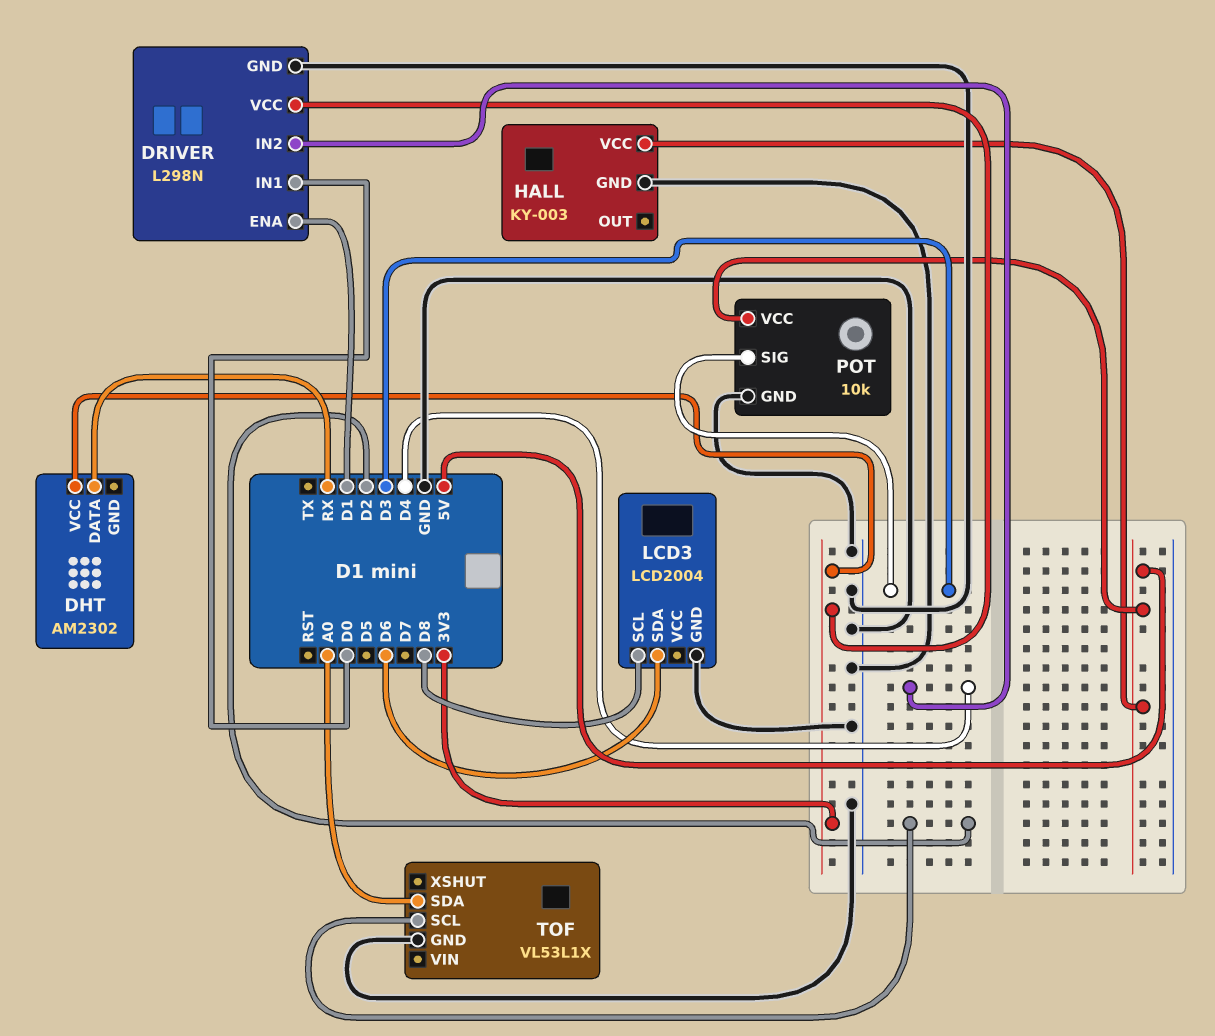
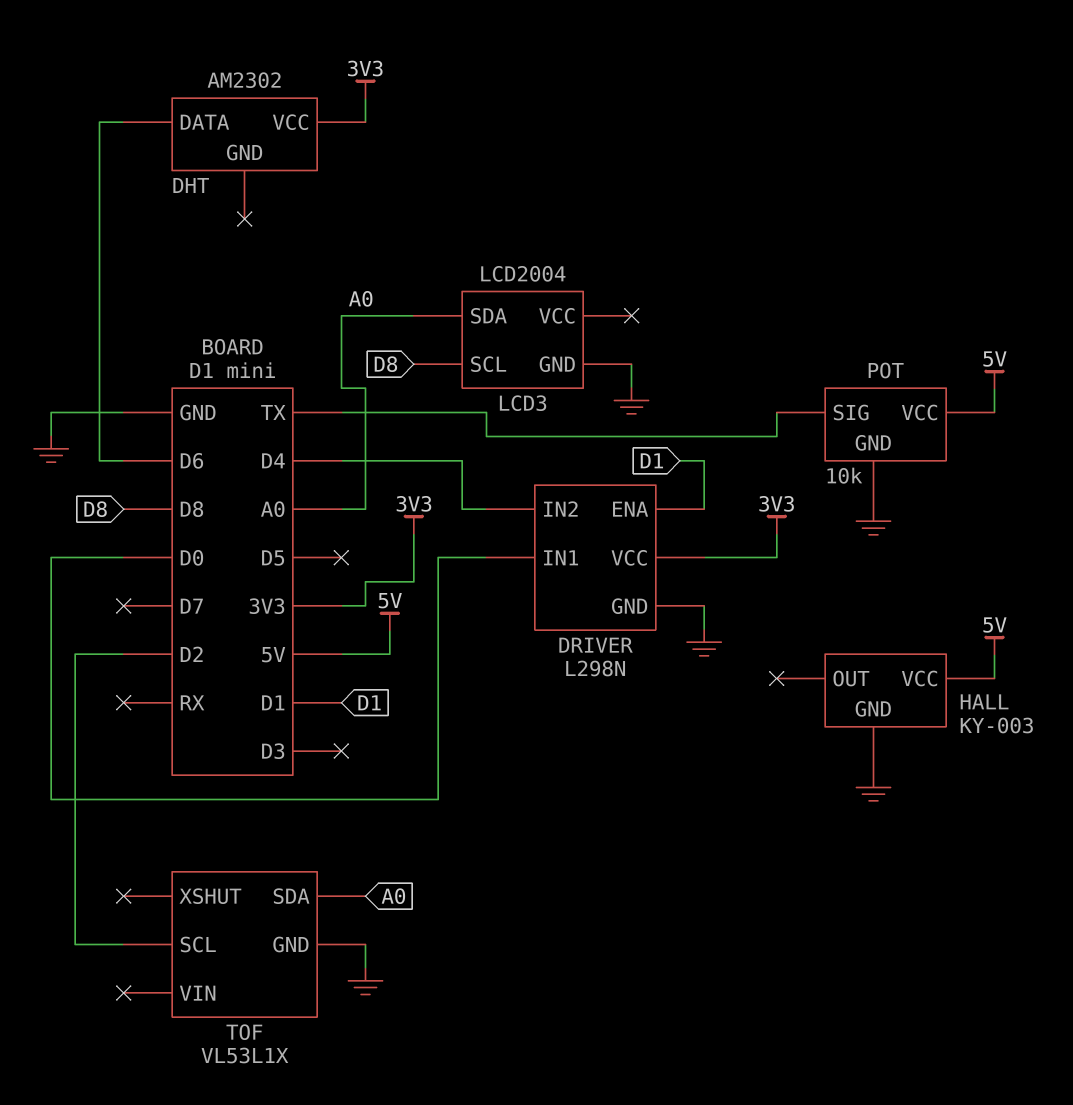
DHT pin DATA: RX -> D6
LCD3 pin SDA: D6 -> A0
POT pin SIG: D3 -> TX

